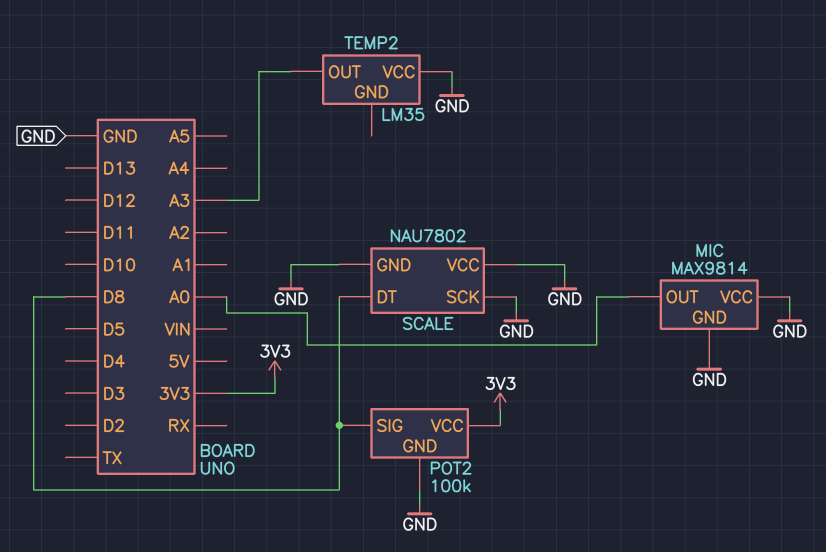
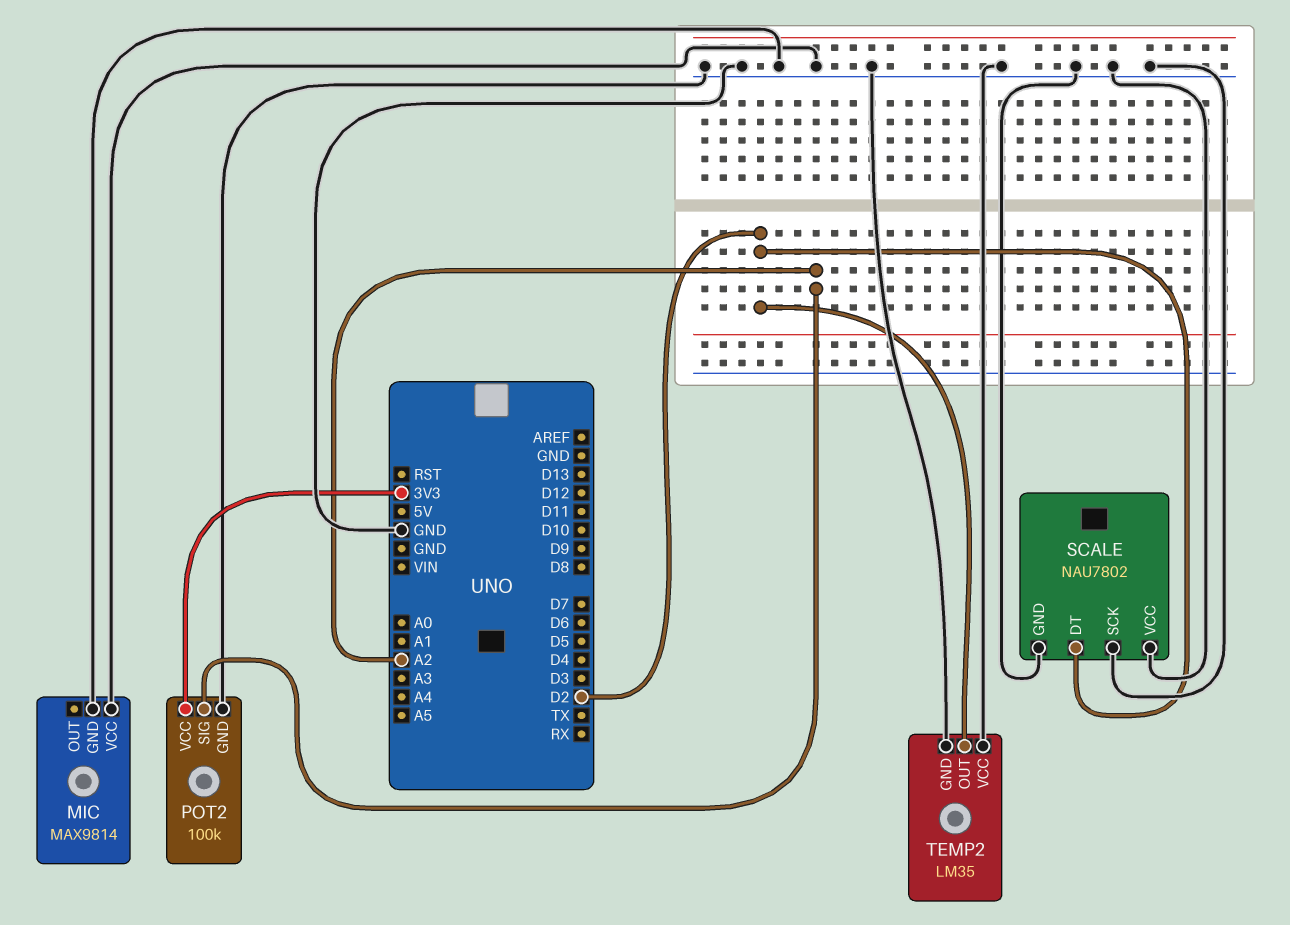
MIC pin OUT: A0 -> none
POT2 pin SIG: D8 -> A2
SCALE pin DT: D8 -> D2
TEMP2 pin GND: none -> GND
TEMP2 pin OUT: A3 -> D2

